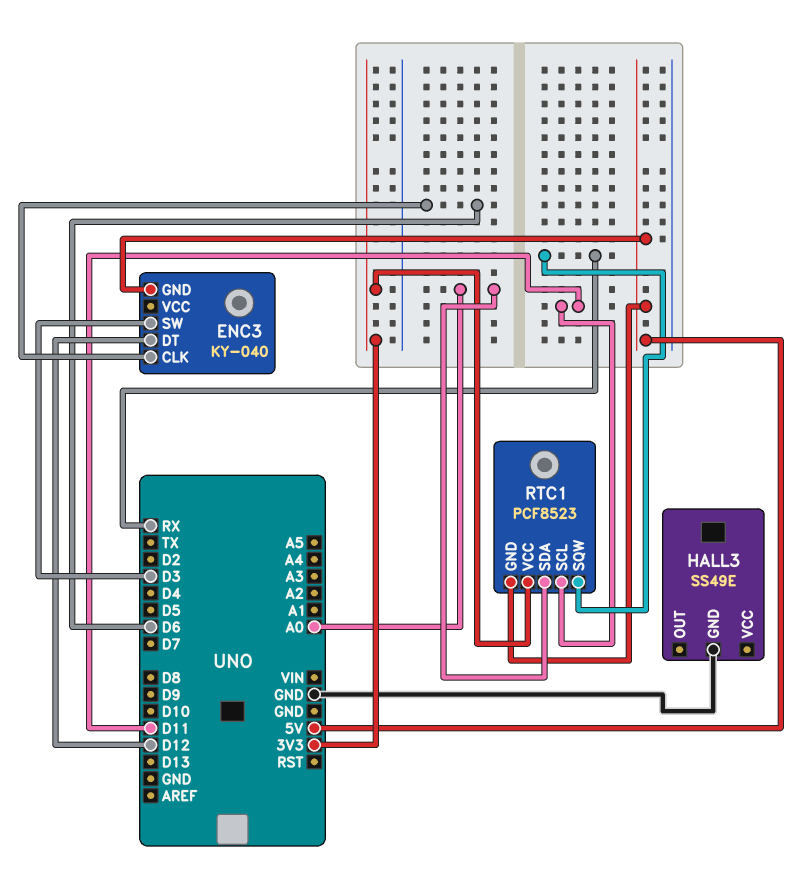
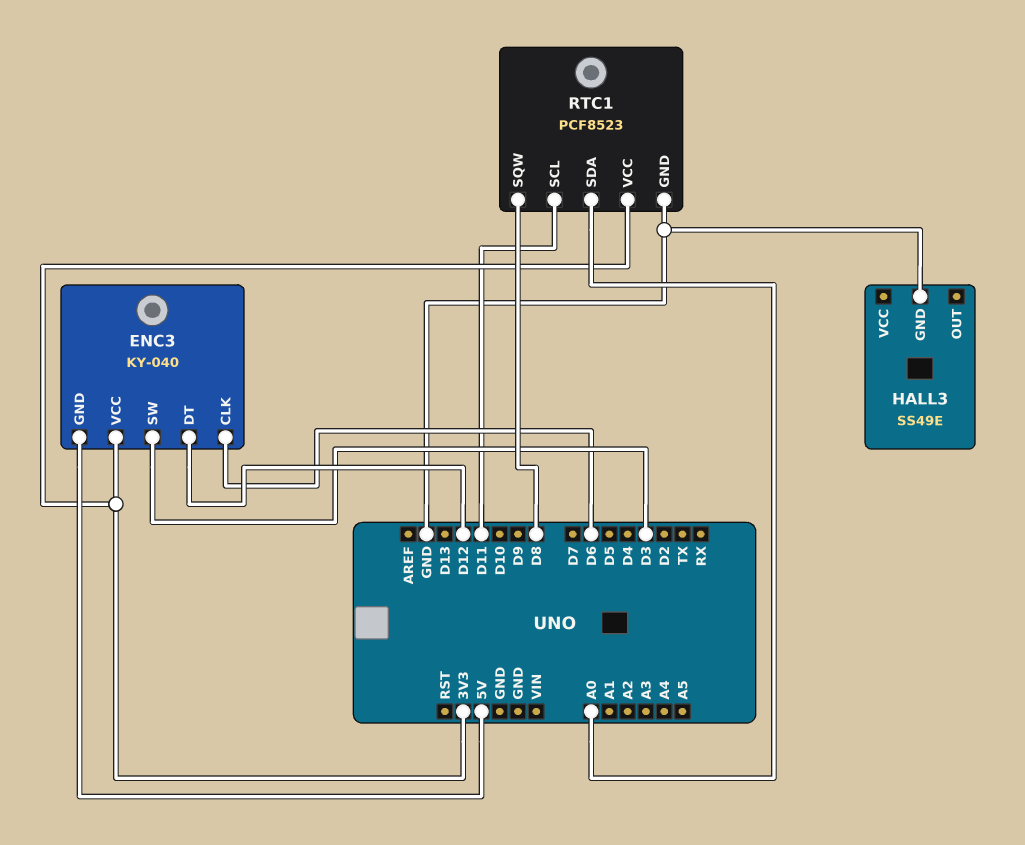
ENC3 pin VCC: none -> 3V3
RTC1 pin GND: 5V -> GND
RTC1 pin SQW: RX -> D8

